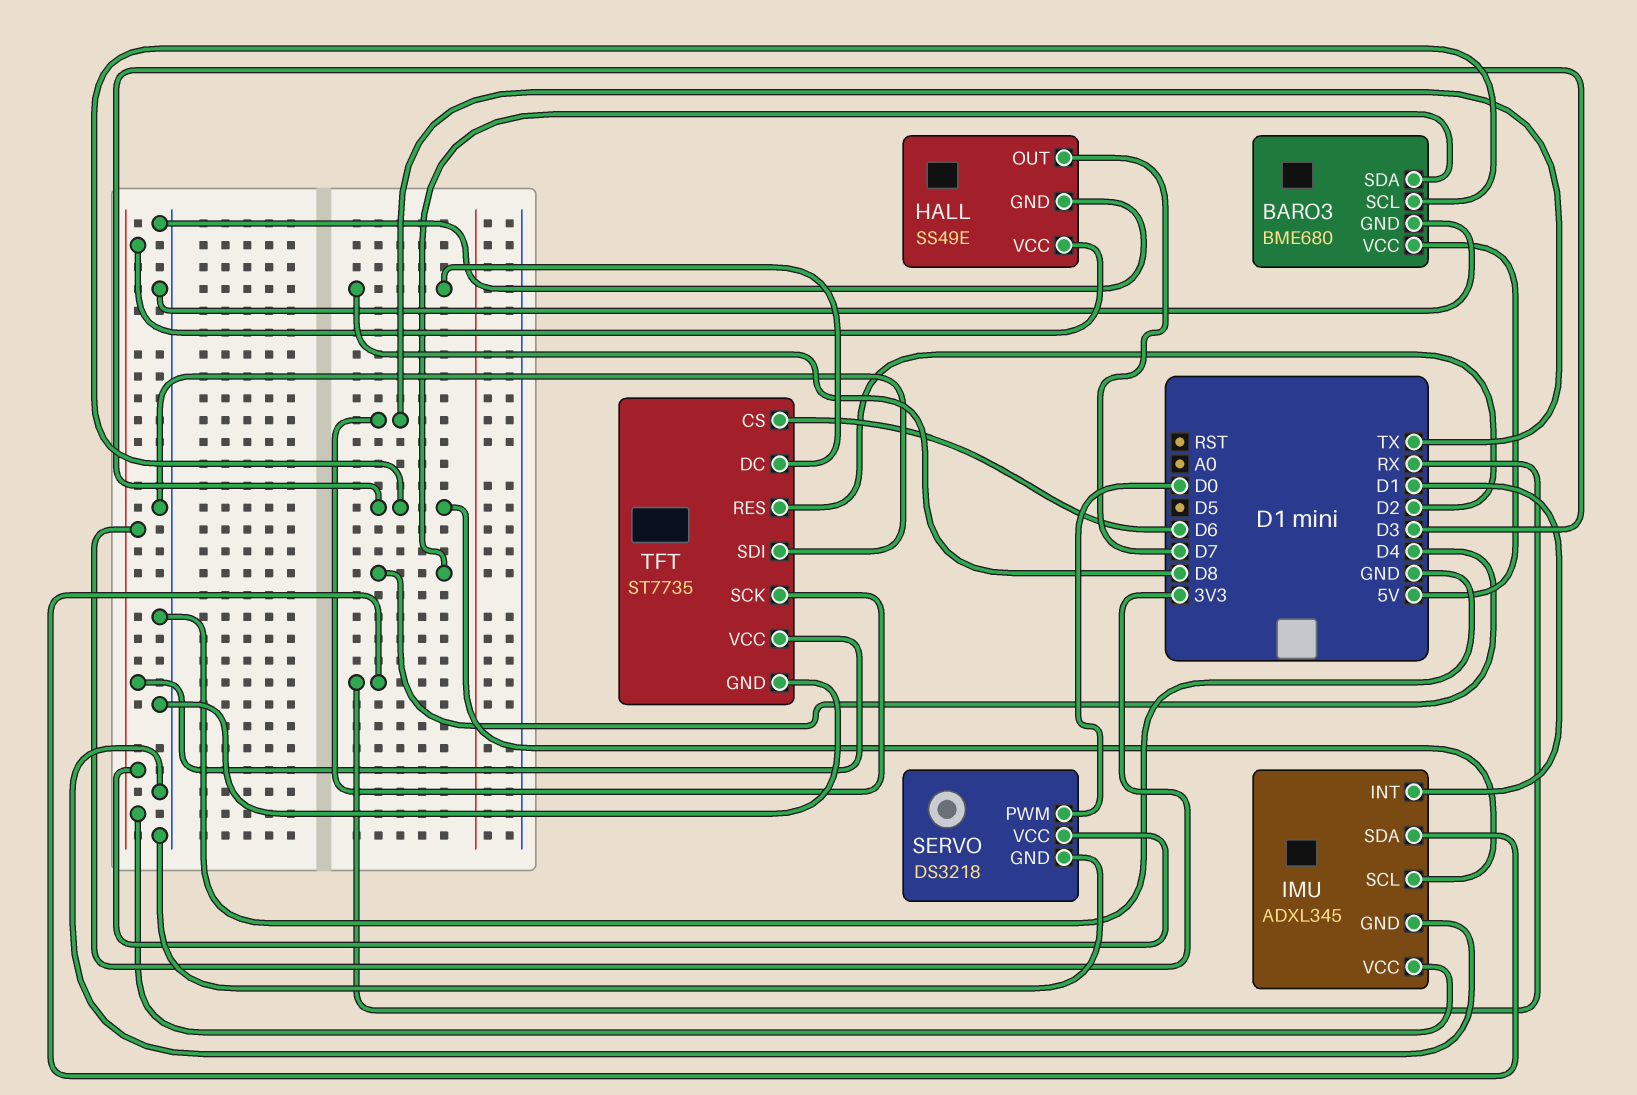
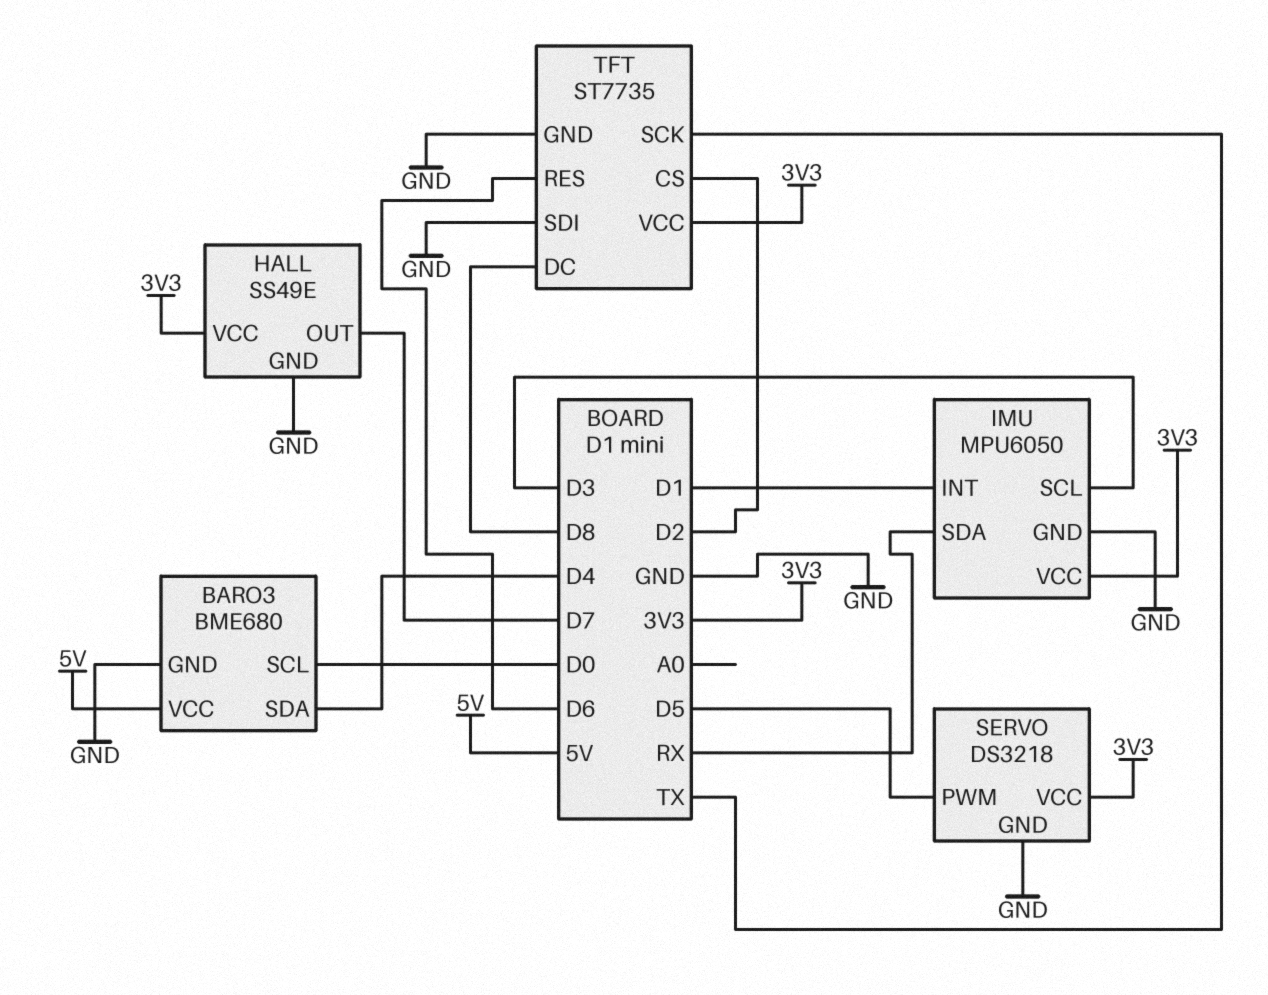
BARO3 pin SCL: D3 -> D0
IMU: ADXL345 -> MPU6050
SERVO pin PWM: D0 -> D5
TFT pin CS: D6 -> D2
TFT pin RES: D2 -> D6

